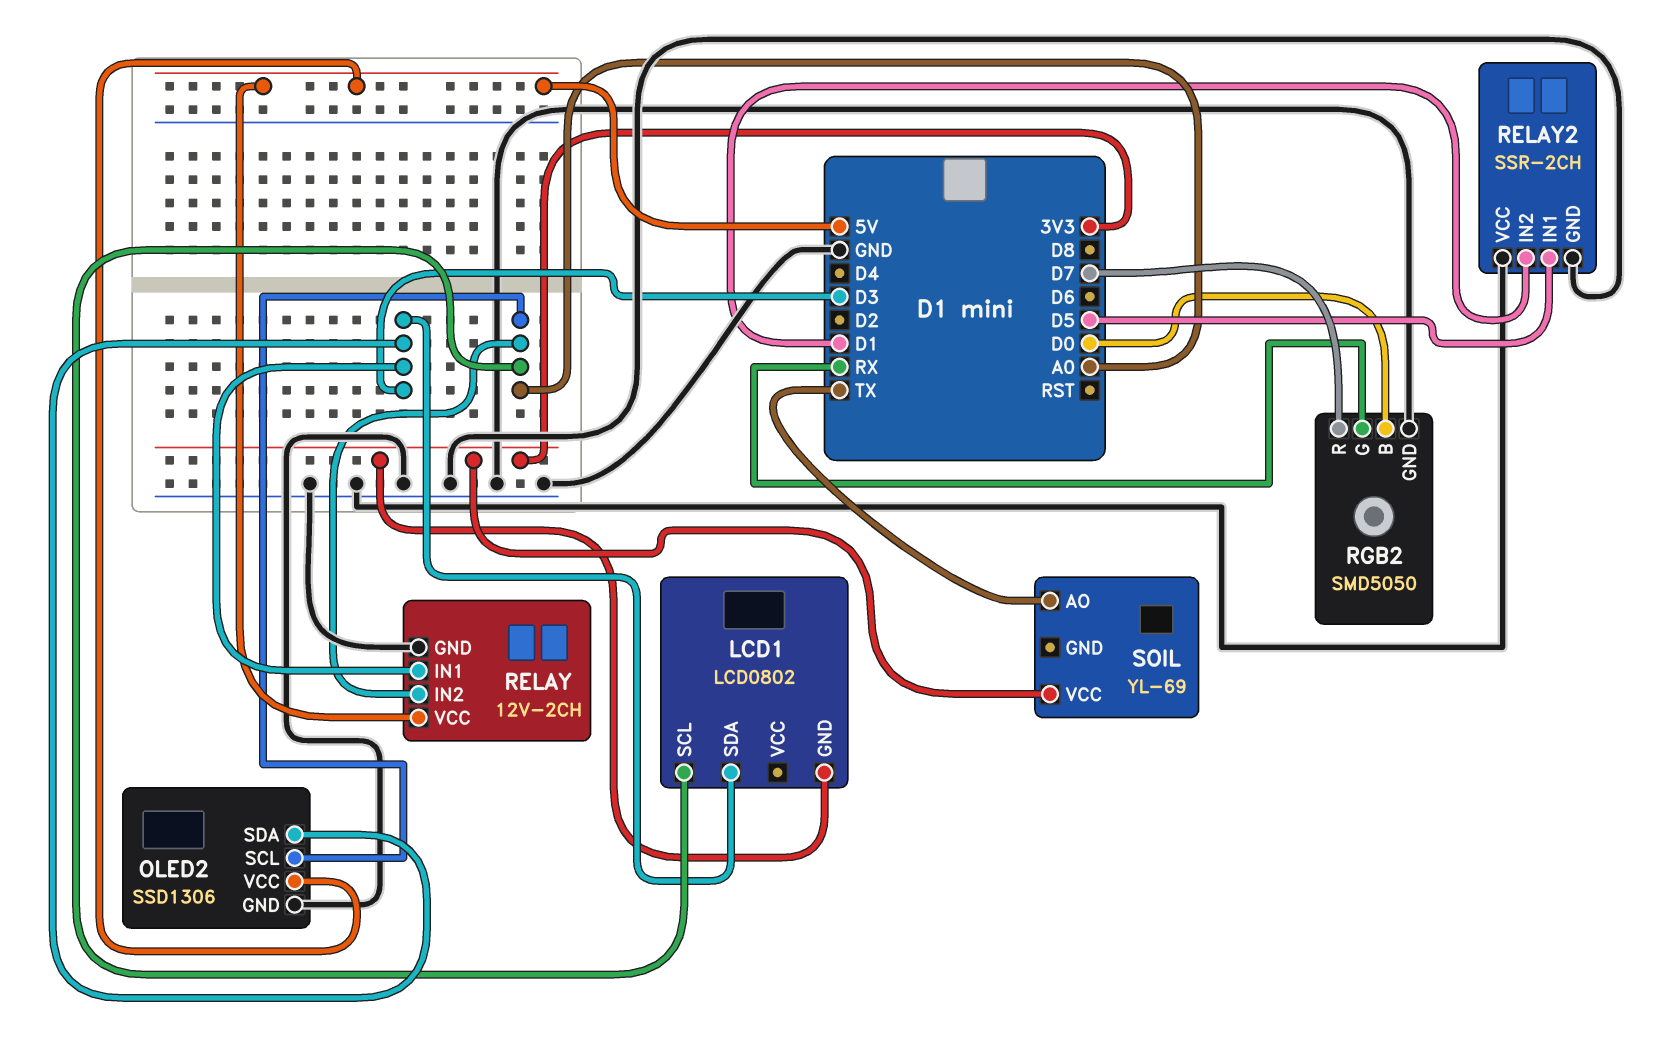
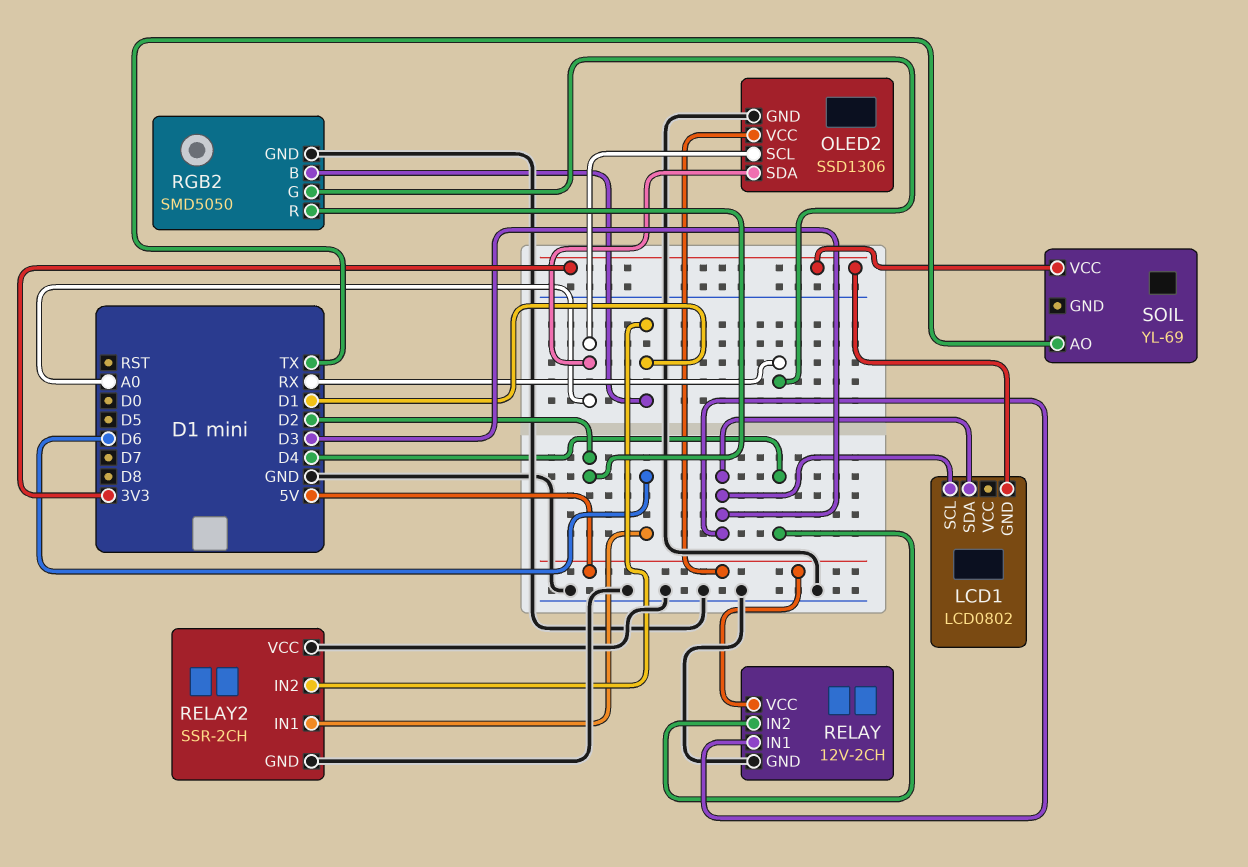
LCD1 pin SCL: A0 -> D3
OLED2 pin SDA: D3 -> A0
RELAY pin IN2: A0 -> D4
RELAY2 pin IN1: D5 -> D6
RGB2 pin B: D0 -> D1
RGB2 pin R: D7 -> D2

